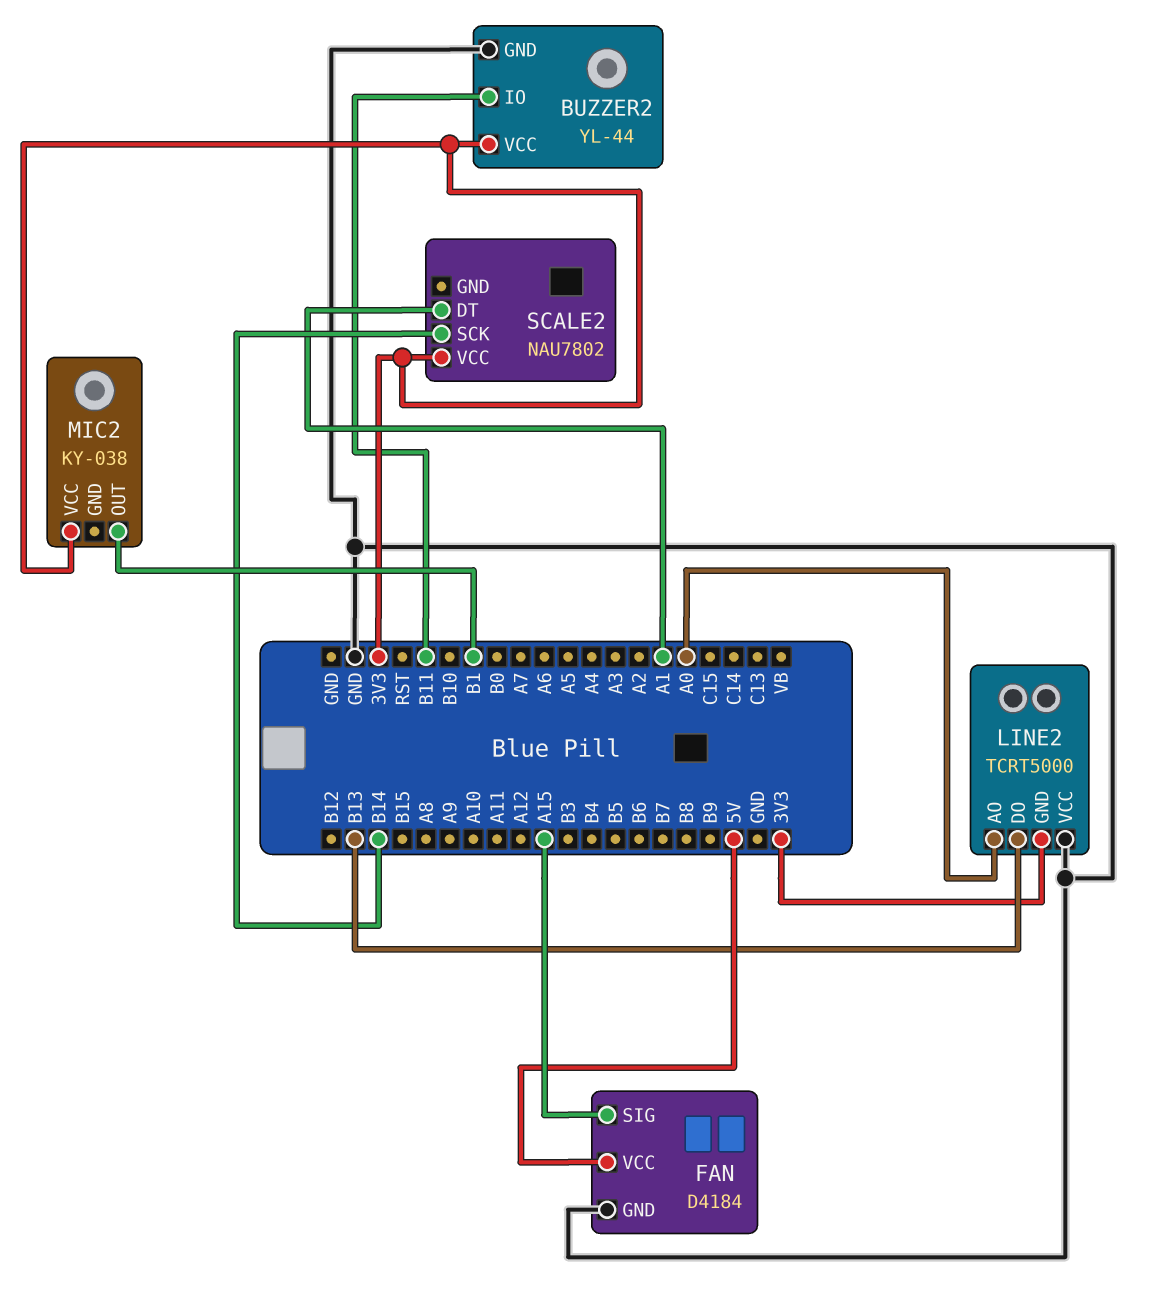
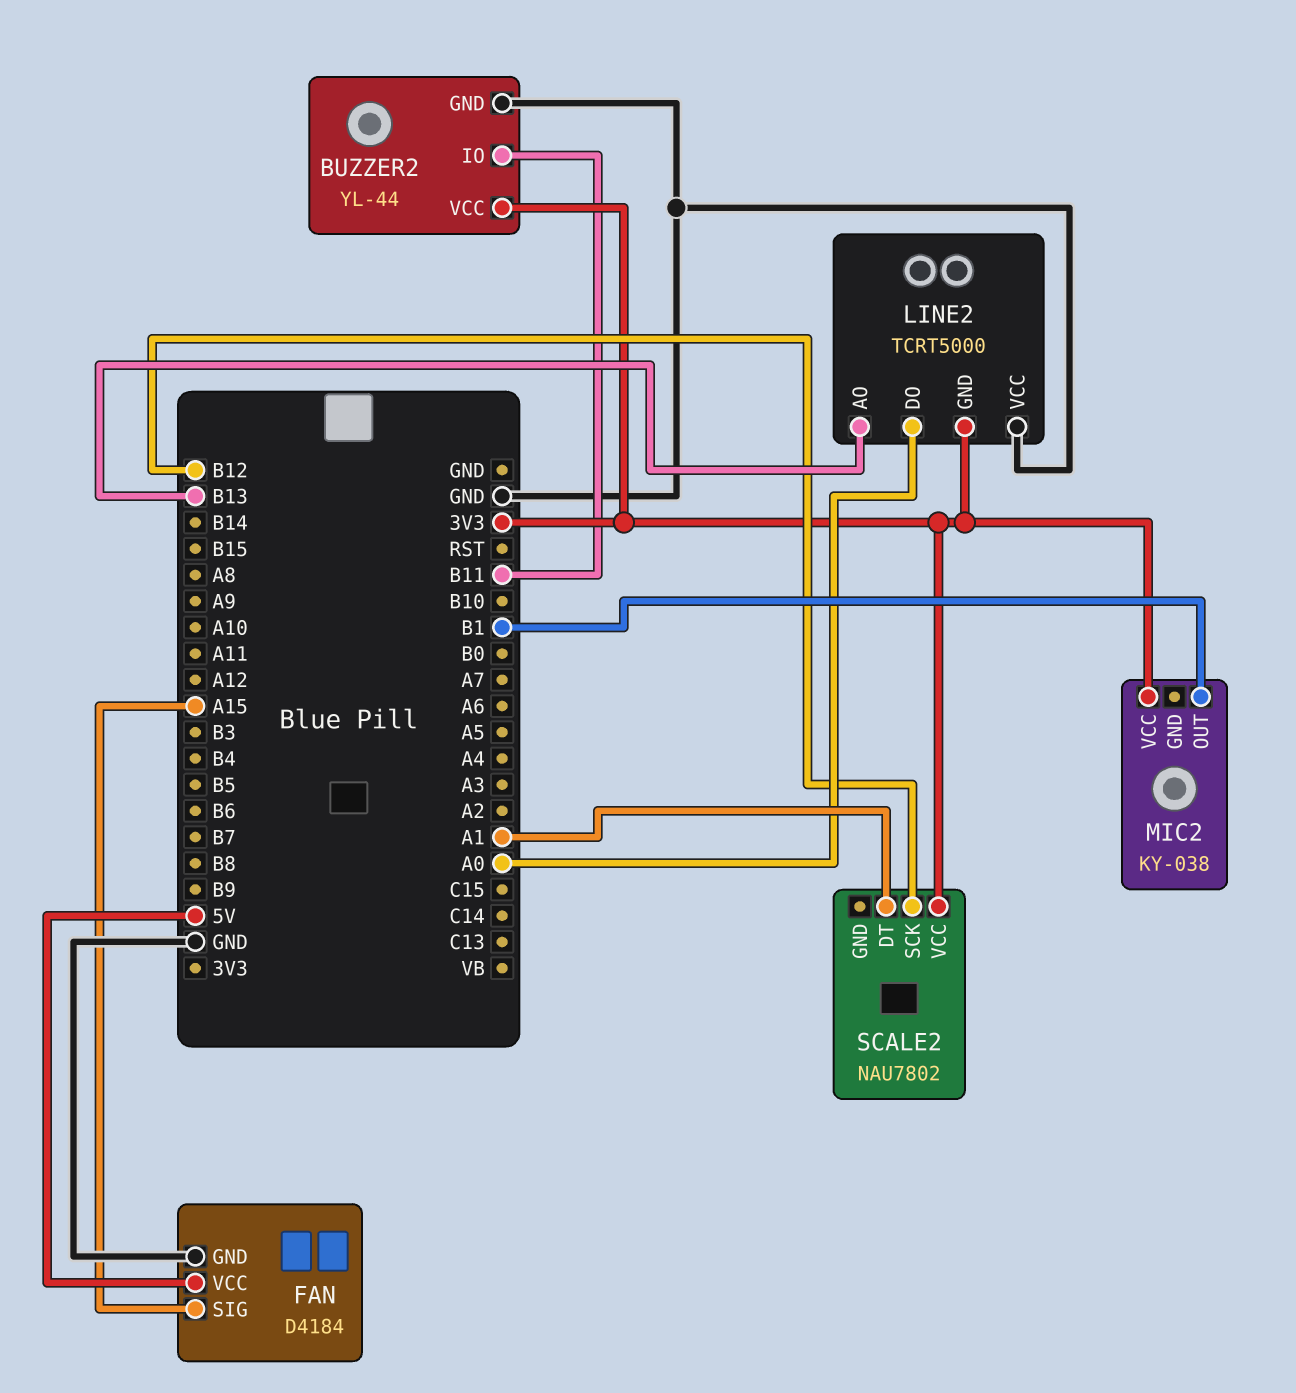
LINE2 pin AO: A0 -> B13
LINE2 pin DO: B13 -> A0
SCALE2 pin SCK: B14 -> B12

